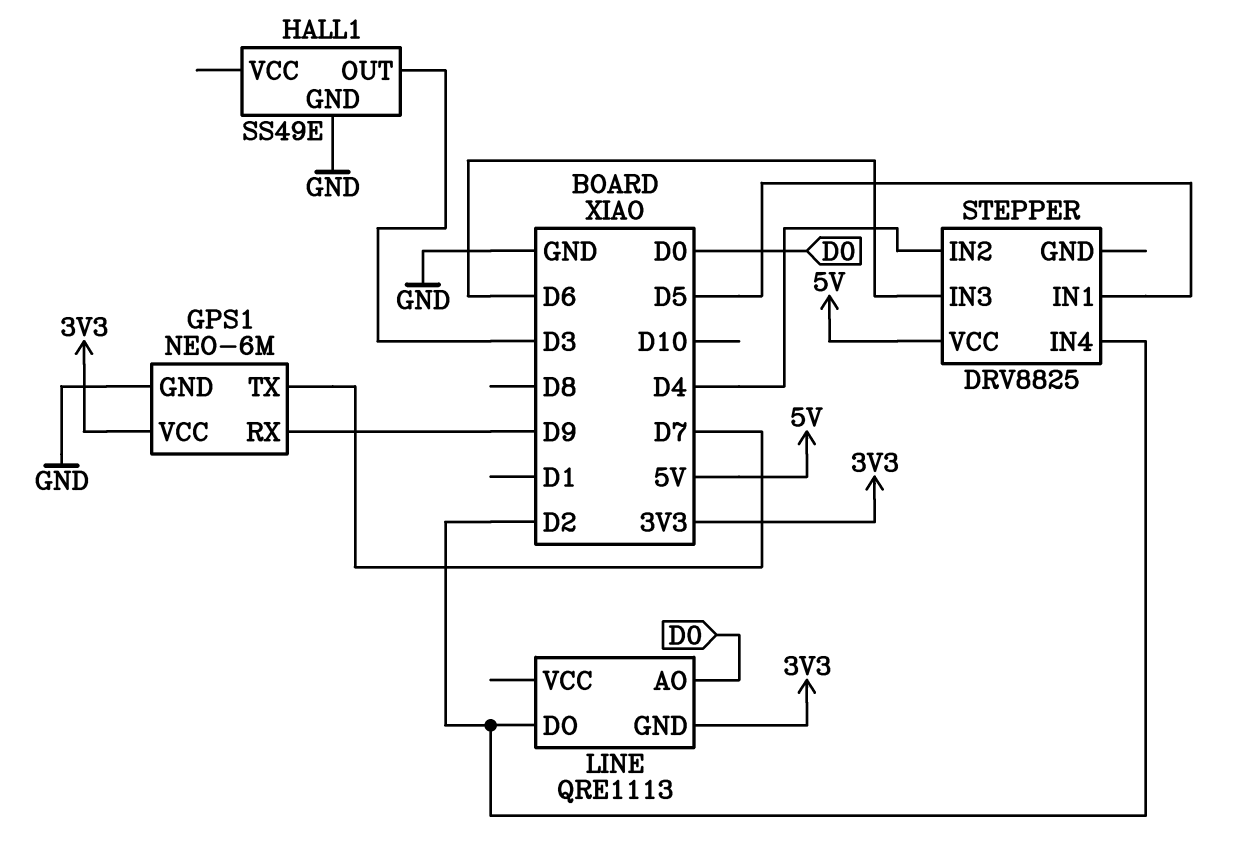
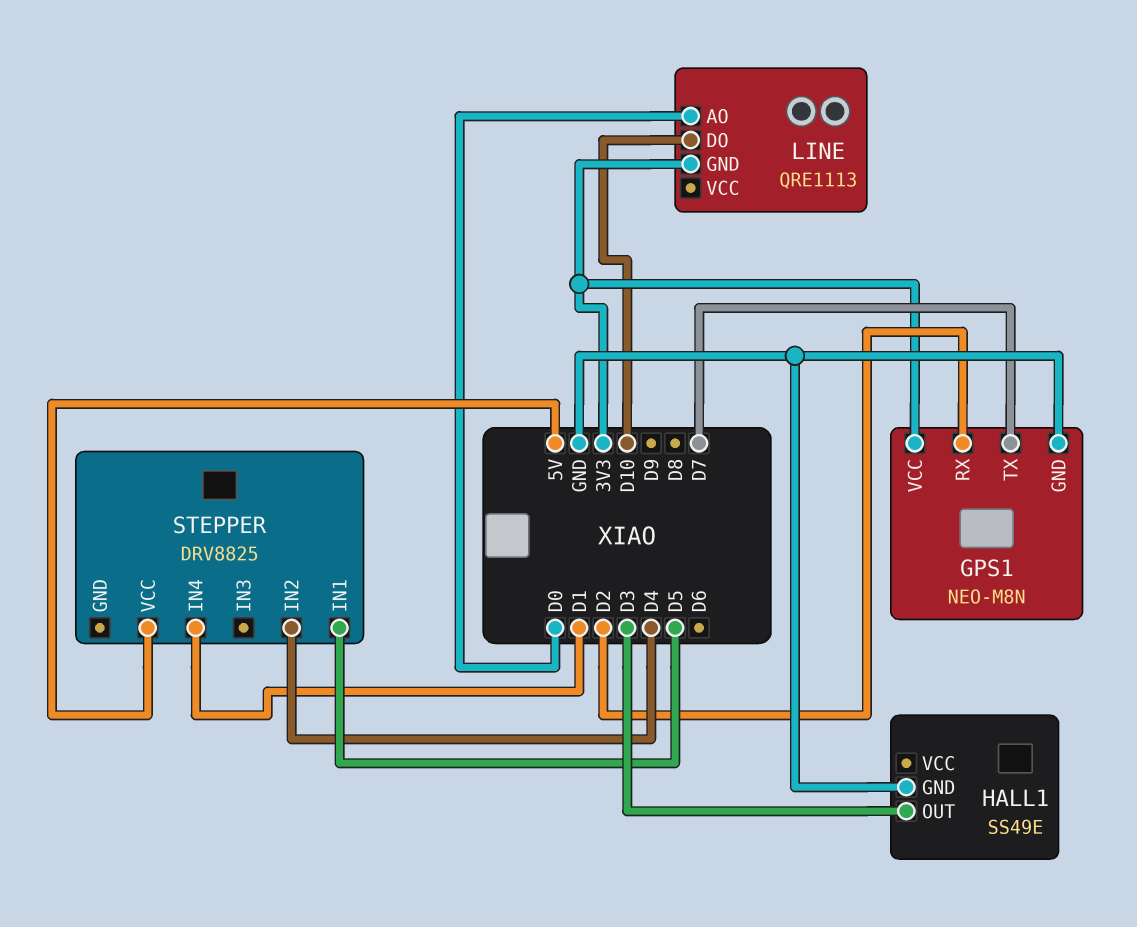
GPS1: NEO-6M -> NEO-M8N
GPS1 pin RX: D9 -> D2
LINE pin DO: D2 -> D10
STEPPER pin IN3: D6 -> none
STEPPER pin IN4: D2 -> D1

